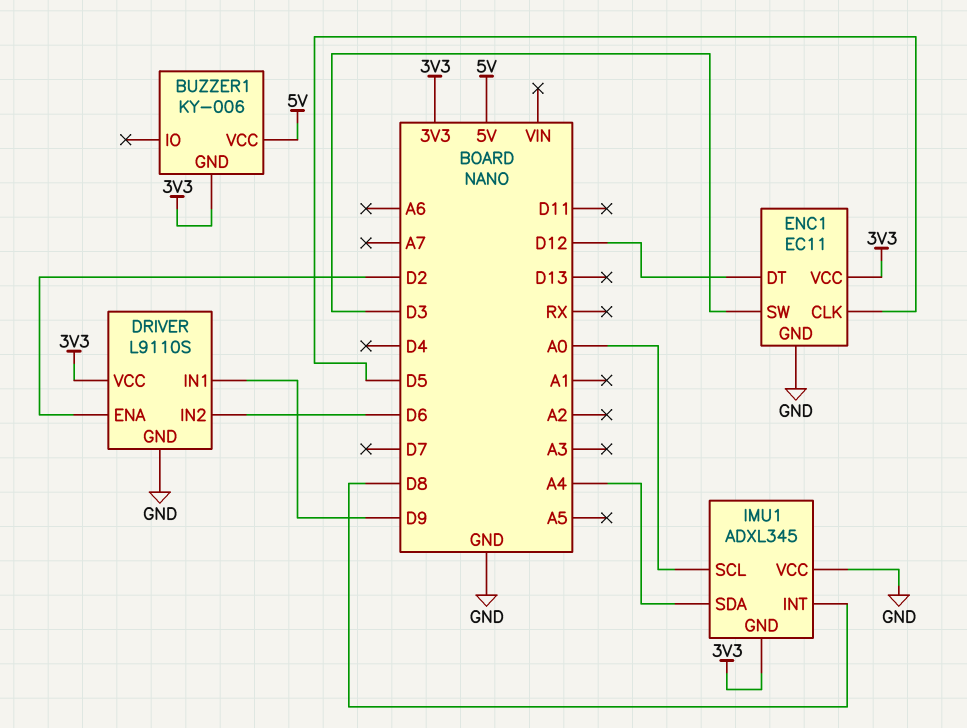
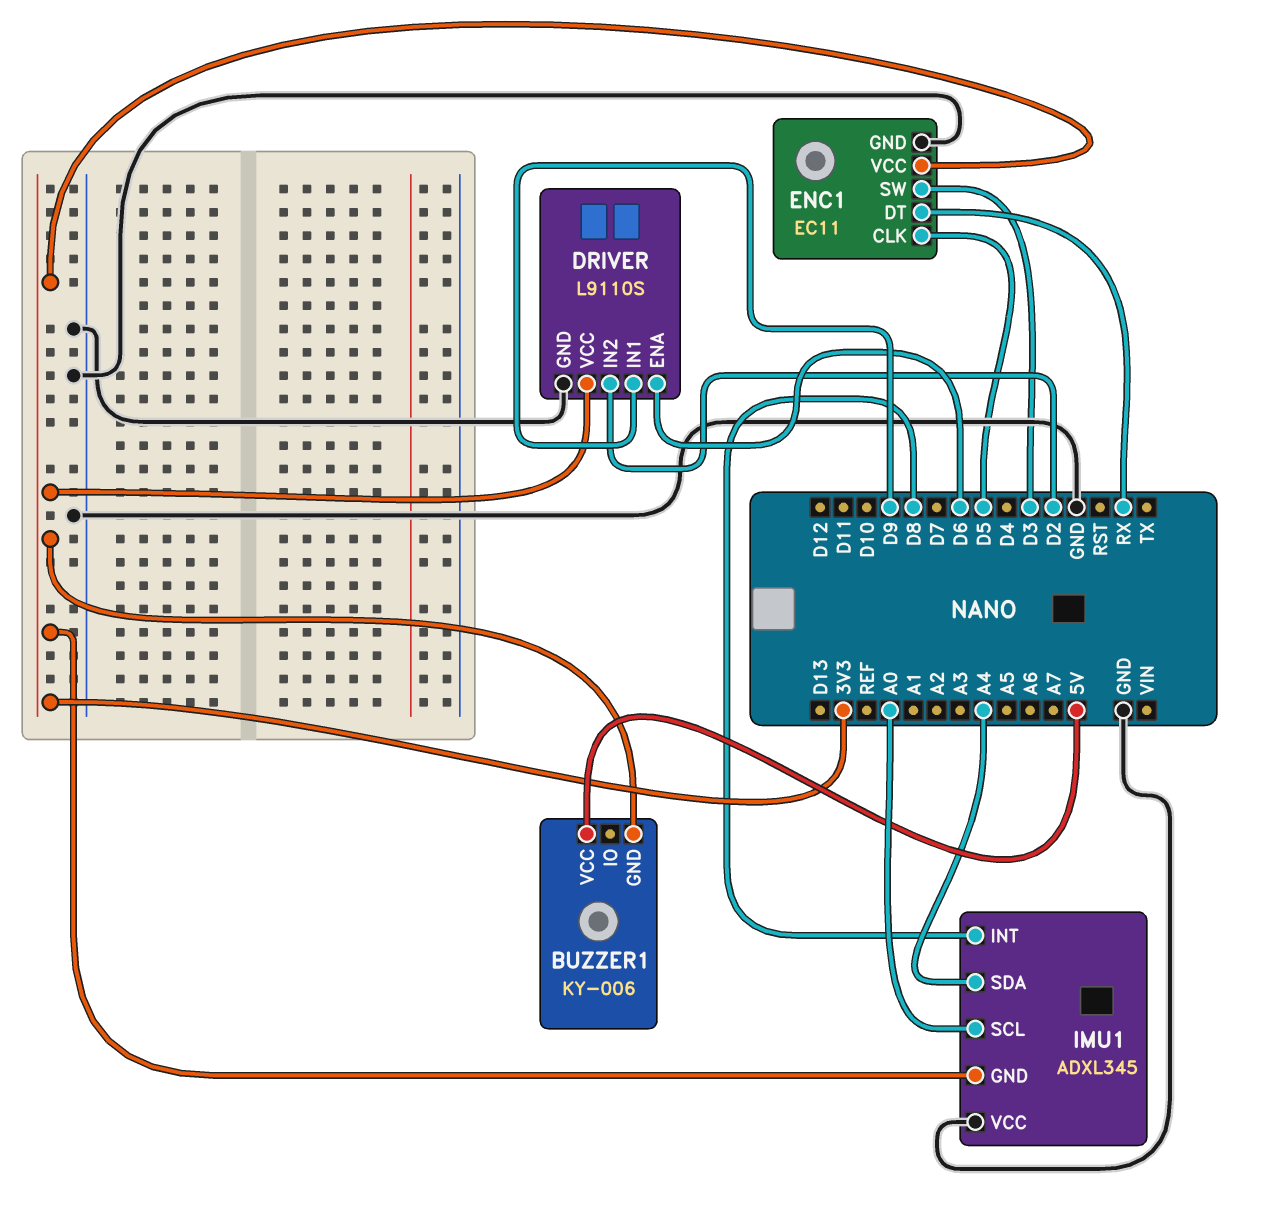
DRIVER pin ENA: D2 -> D6
DRIVER pin IN2: D6 -> D2
ENC1 pin DT: D12 -> RX

